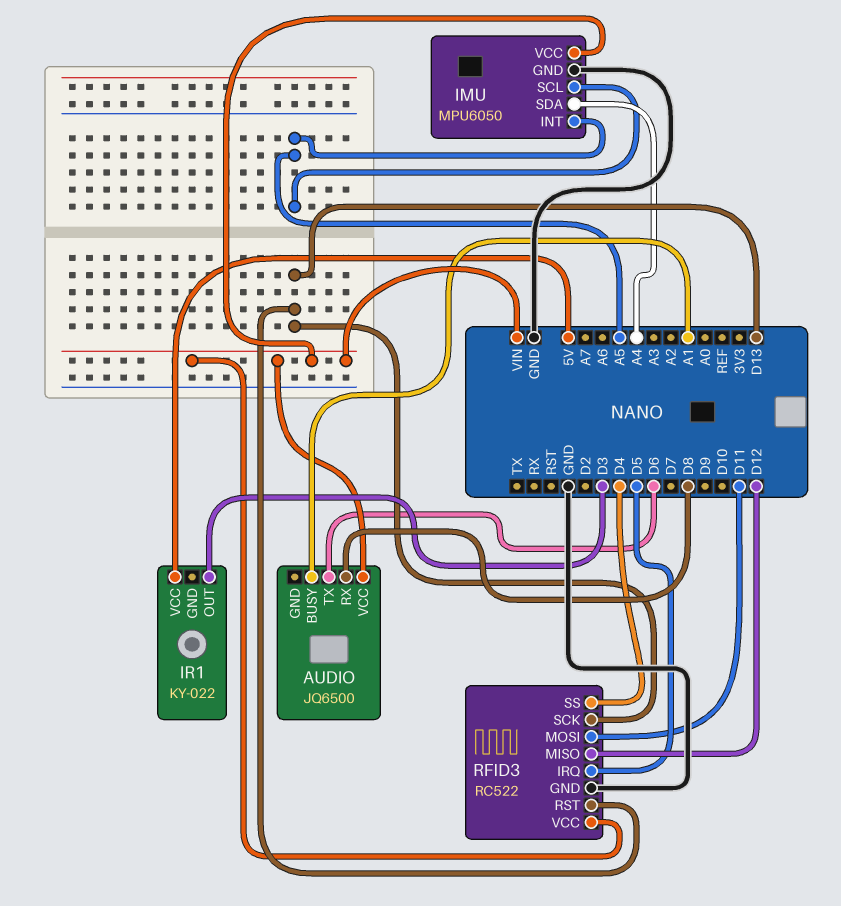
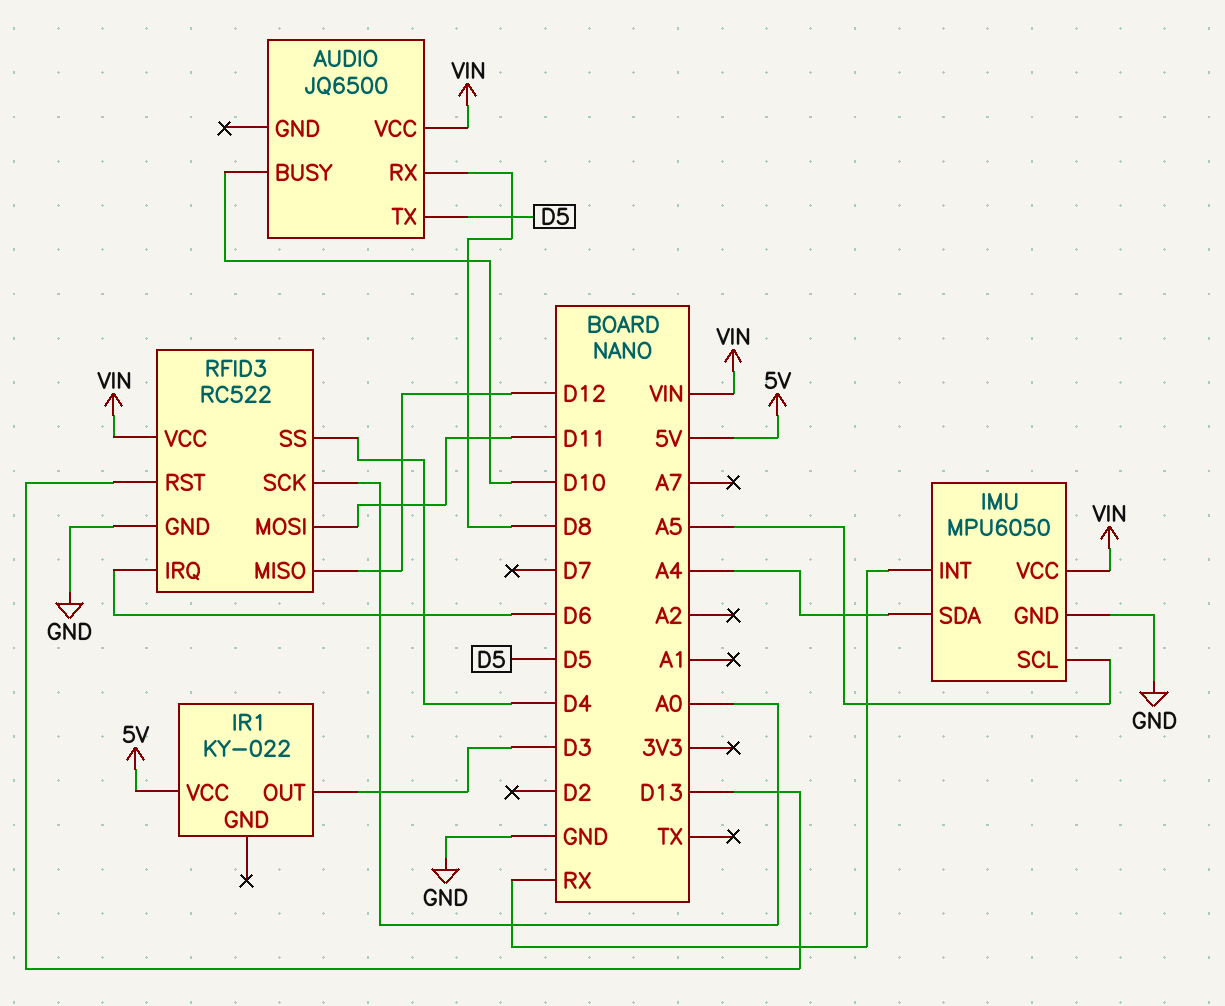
AUDIO pin BUSY: A1 -> D10
AUDIO pin TX: D6 -> D5
IMU pin INT: A5 -> RX
RFID3 pin IRQ: D5 -> D6
RFID3 pin SCK: D13 -> A0

